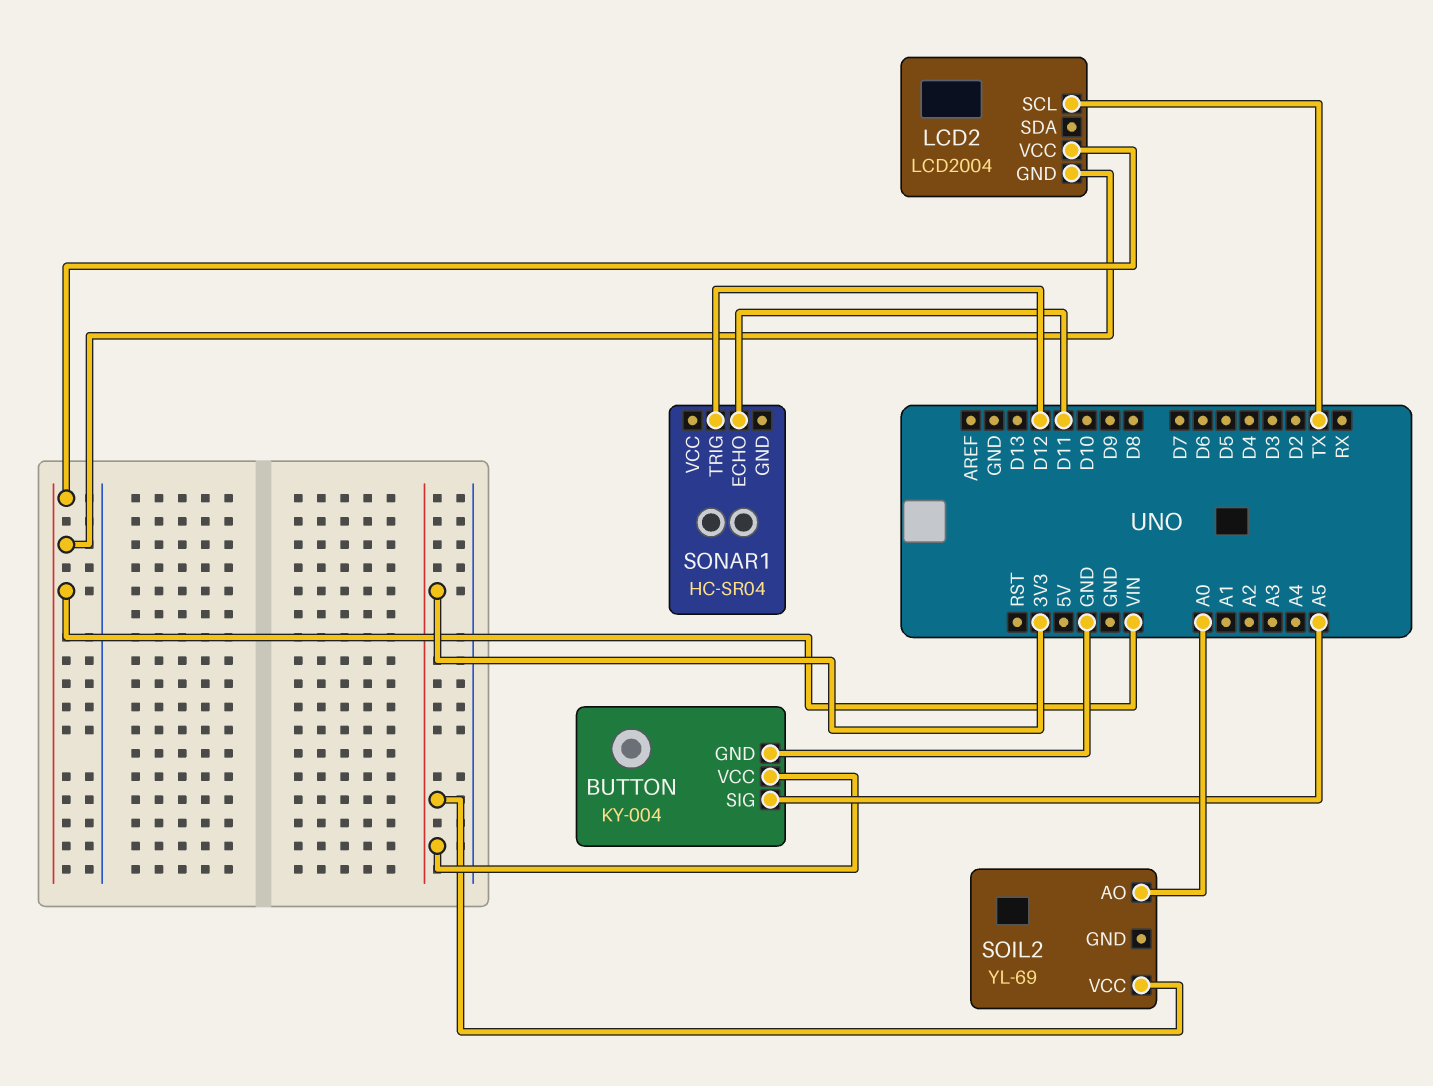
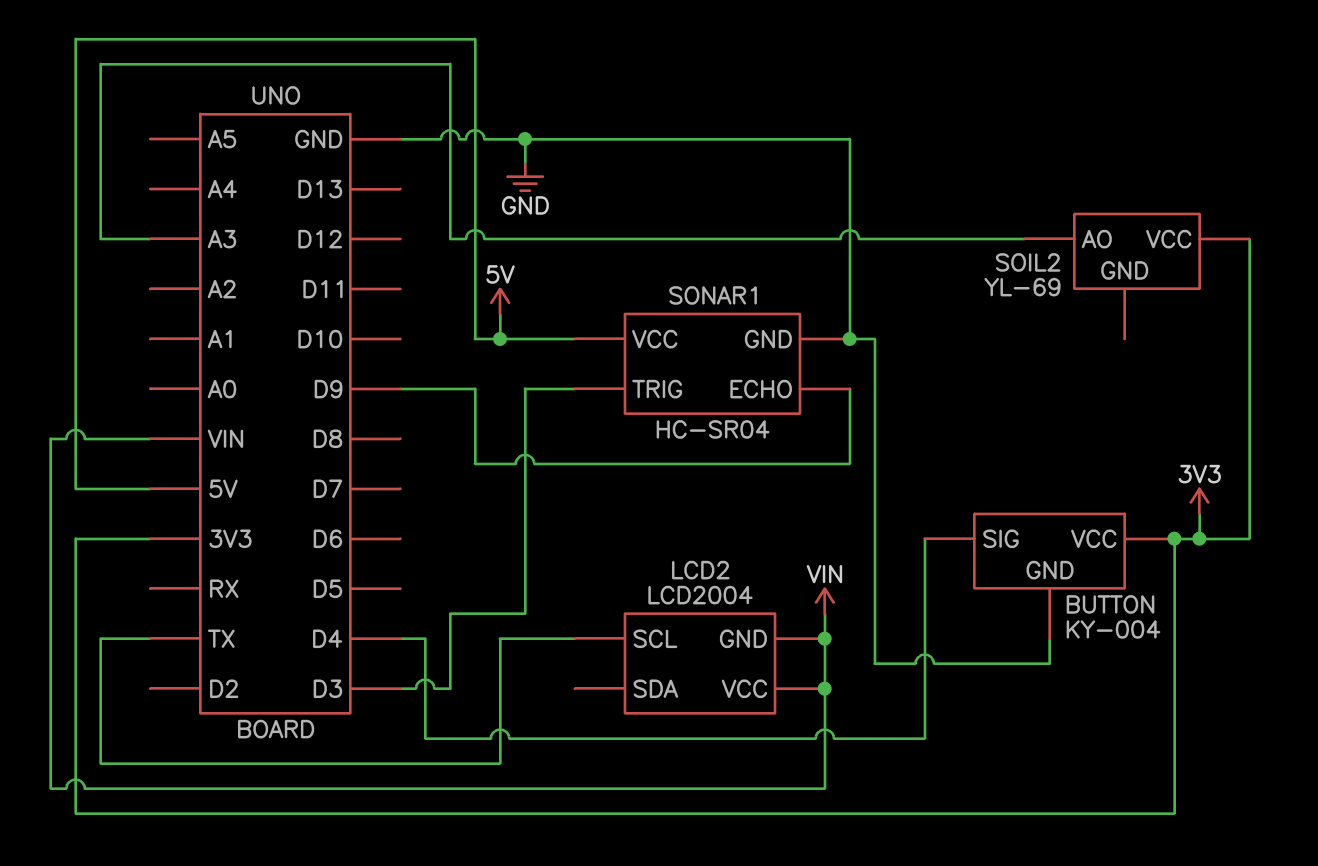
BUTTON pin SIG: A5 -> D4
SOIL2 pin AO: A0 -> A3
SONAR1 pin ECHO: D11 -> D9
SONAR1 pin GND: none -> GND
SONAR1 pin TRIG: D12 -> D3
SONAR1 pin VCC: none -> 5V

